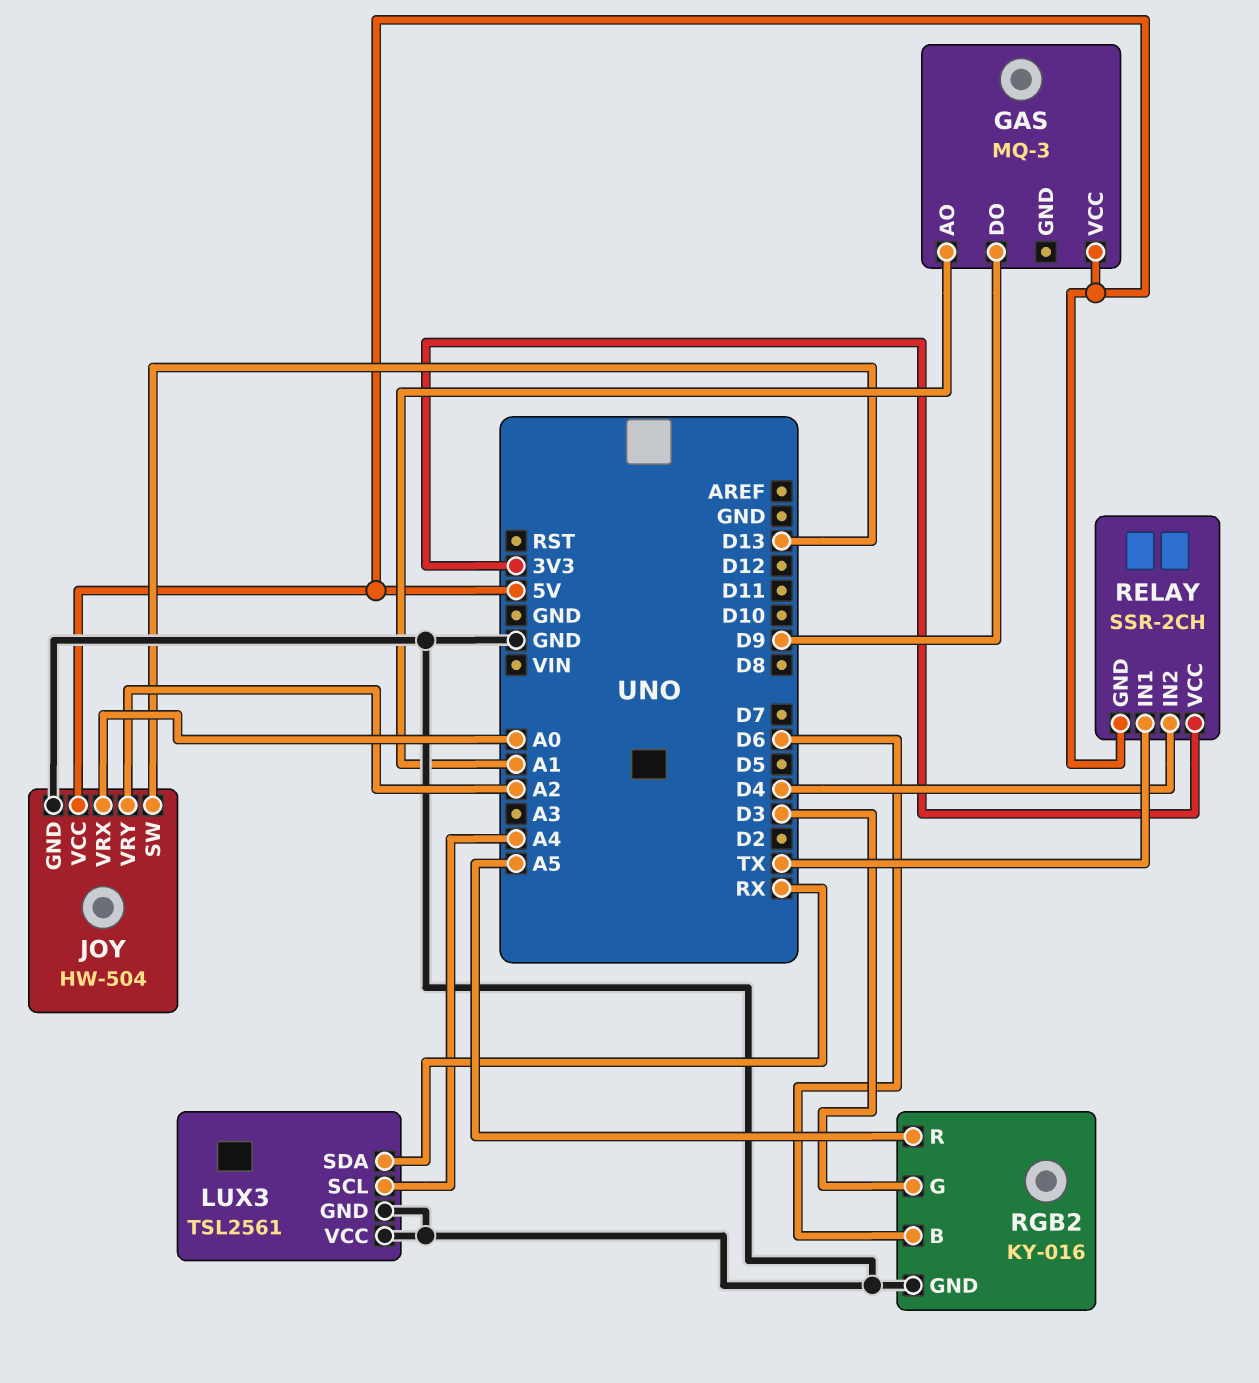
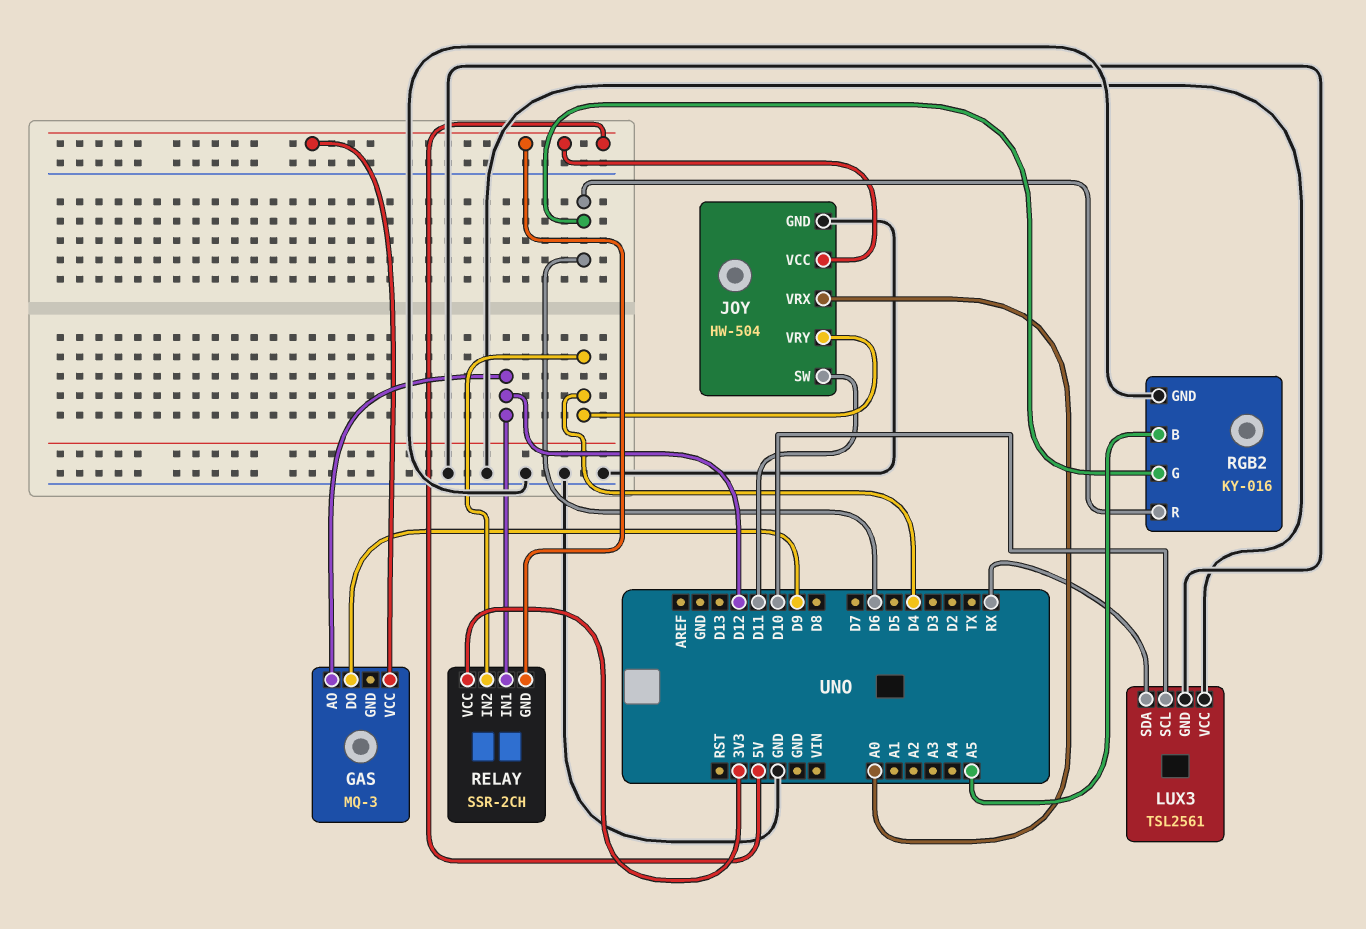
GAS pin AO: A1 -> D12
JOY pin SW: D13 -> D11
JOY pin VRY: A2 -> D4
LUX3 pin SCL: A4 -> D10
RELAY pin IN1: TX -> D12
RGB2 pin B: D6 -> A5
RGB2 pin G: D3 -> D6
RGB2 pin R: A5 -> D6

